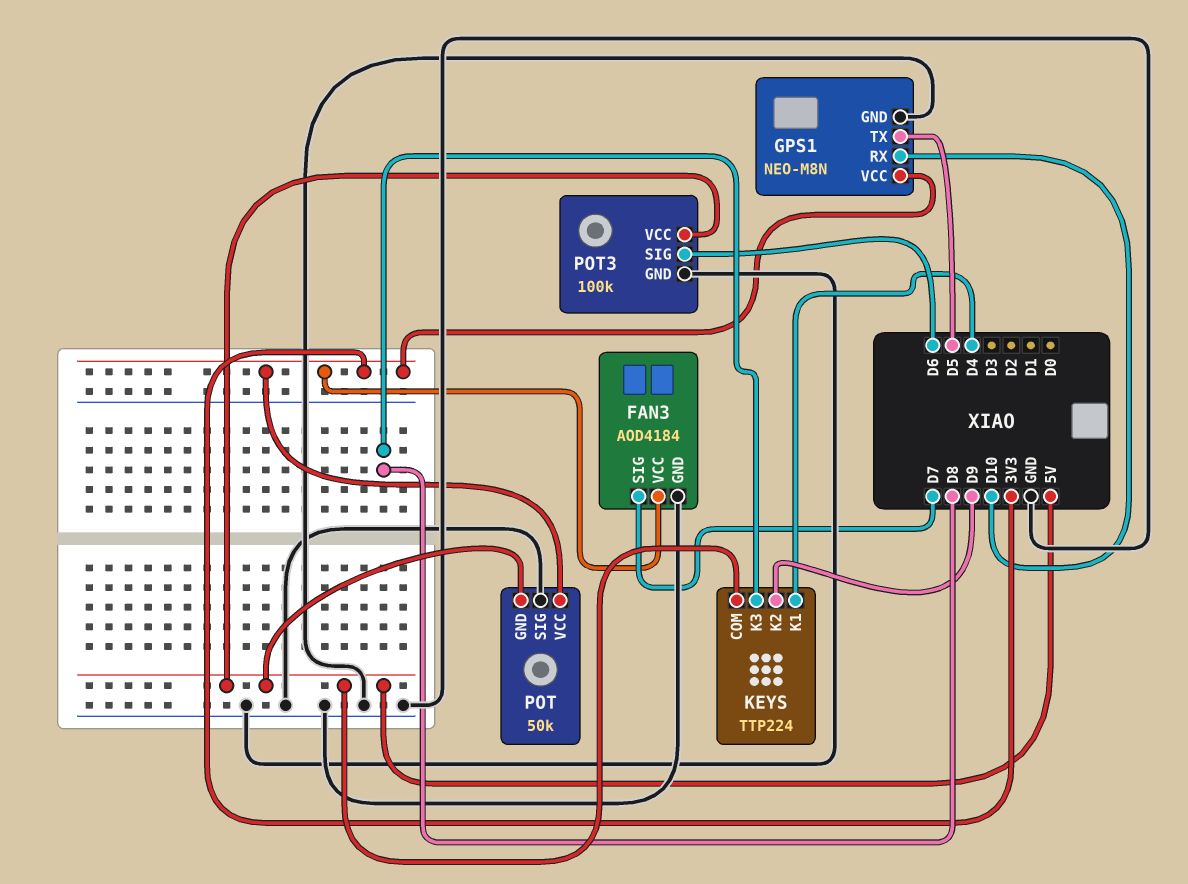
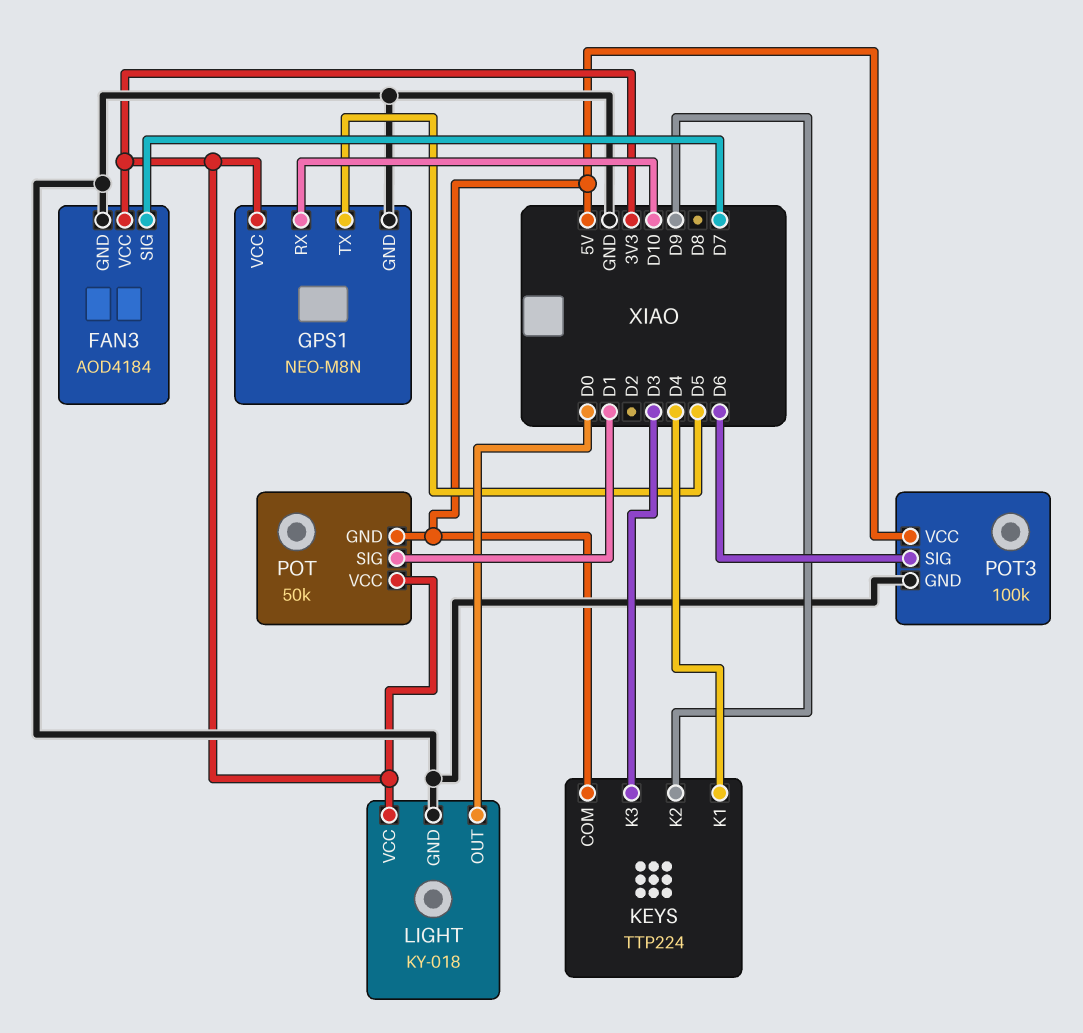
KEYS pin K3: D8 -> D3
LIGHT: none -> KY-018
LIGHT pin GND: none -> GND
LIGHT pin OUT: none -> D0
LIGHT pin VCC: none -> 3V3
POT pin SIG: GND -> D1

